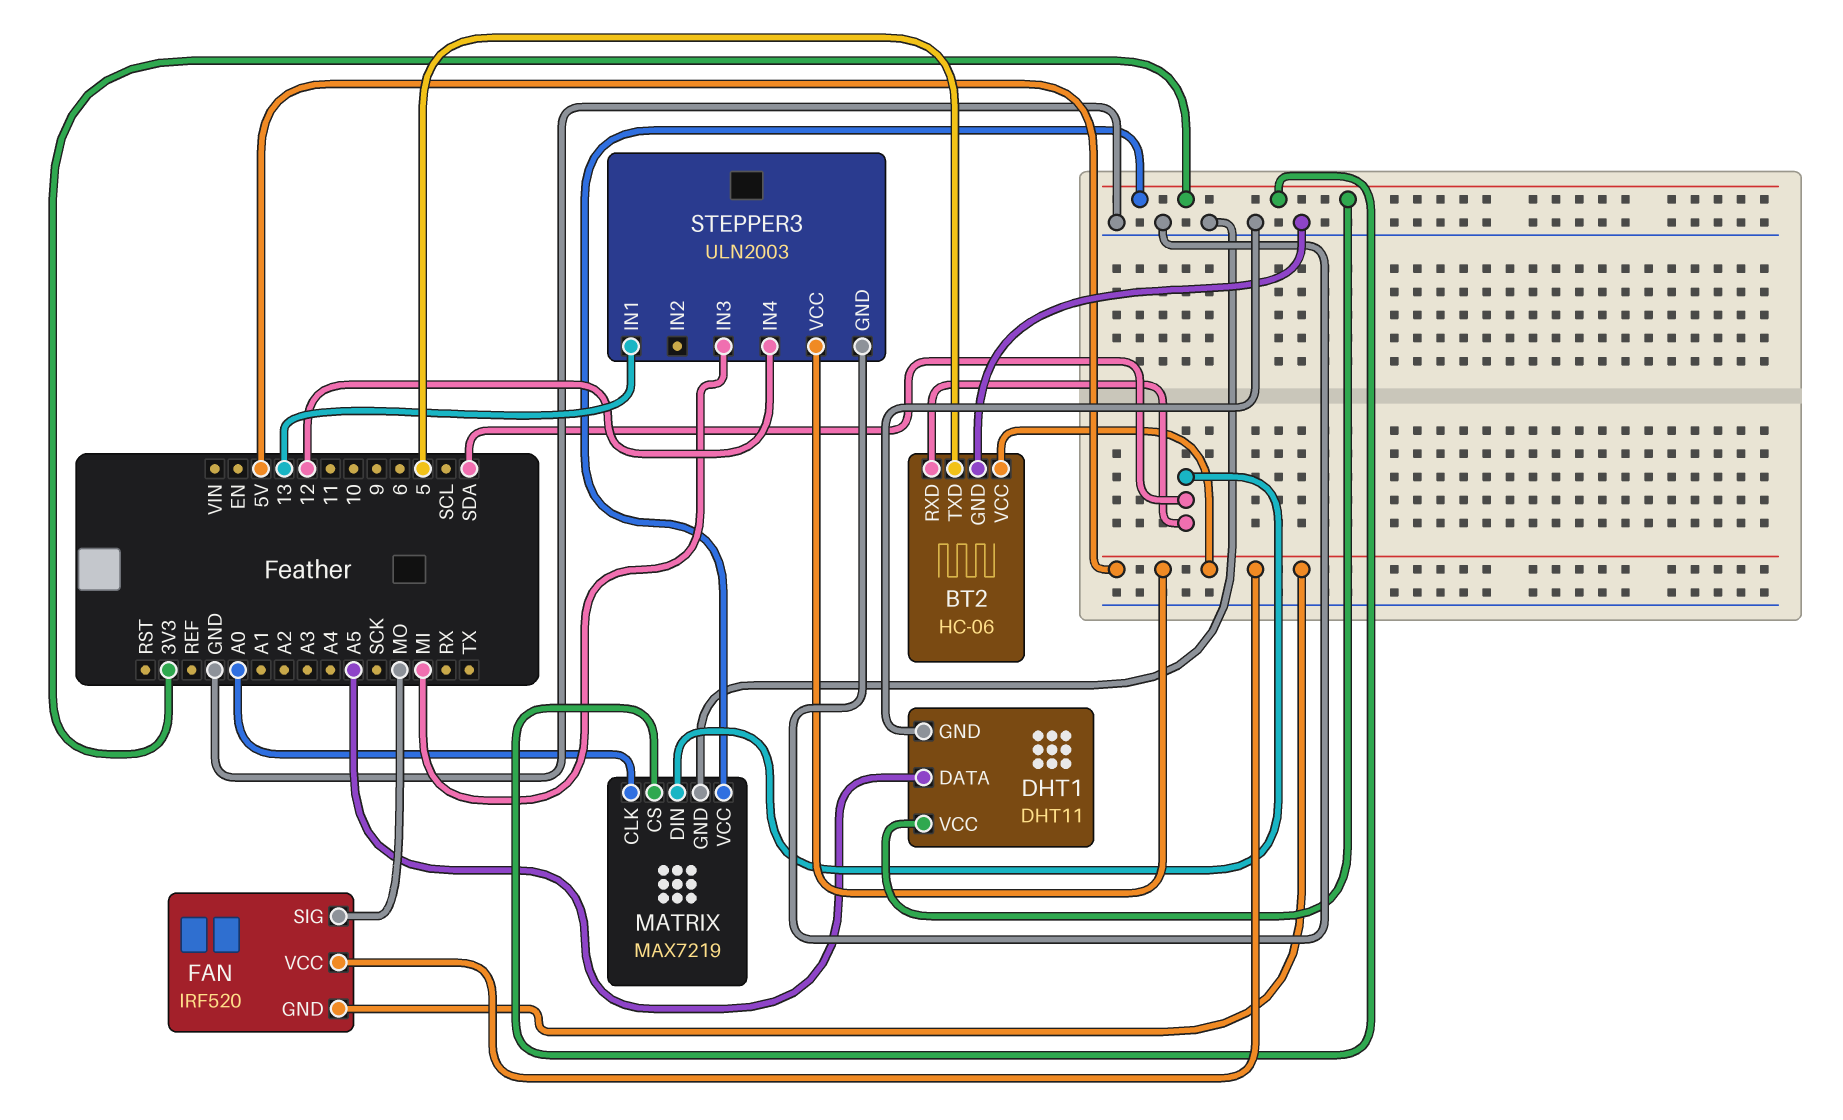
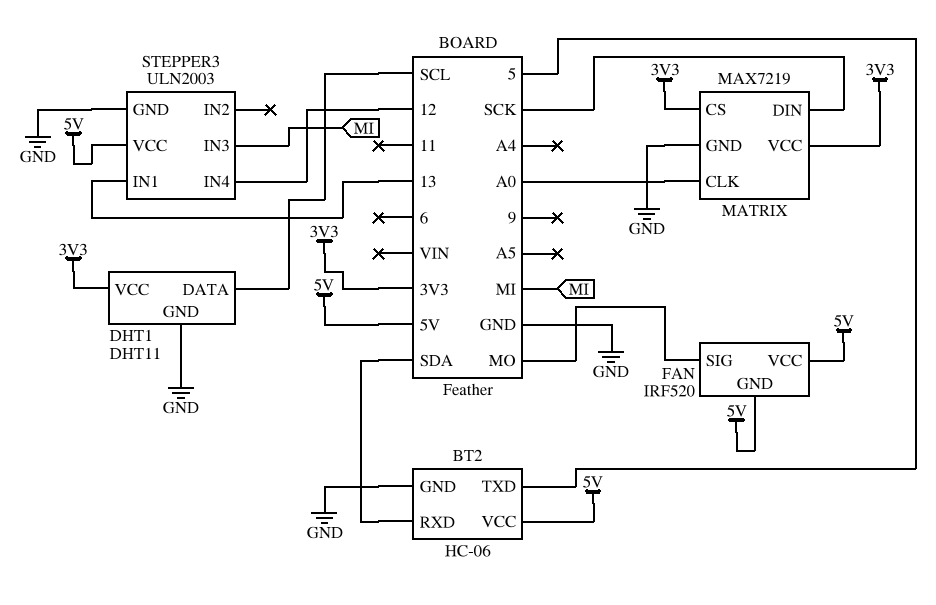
DHT1 pin DATA: A5 -> SCL
MATRIX pin DIN: SDA -> SCK

